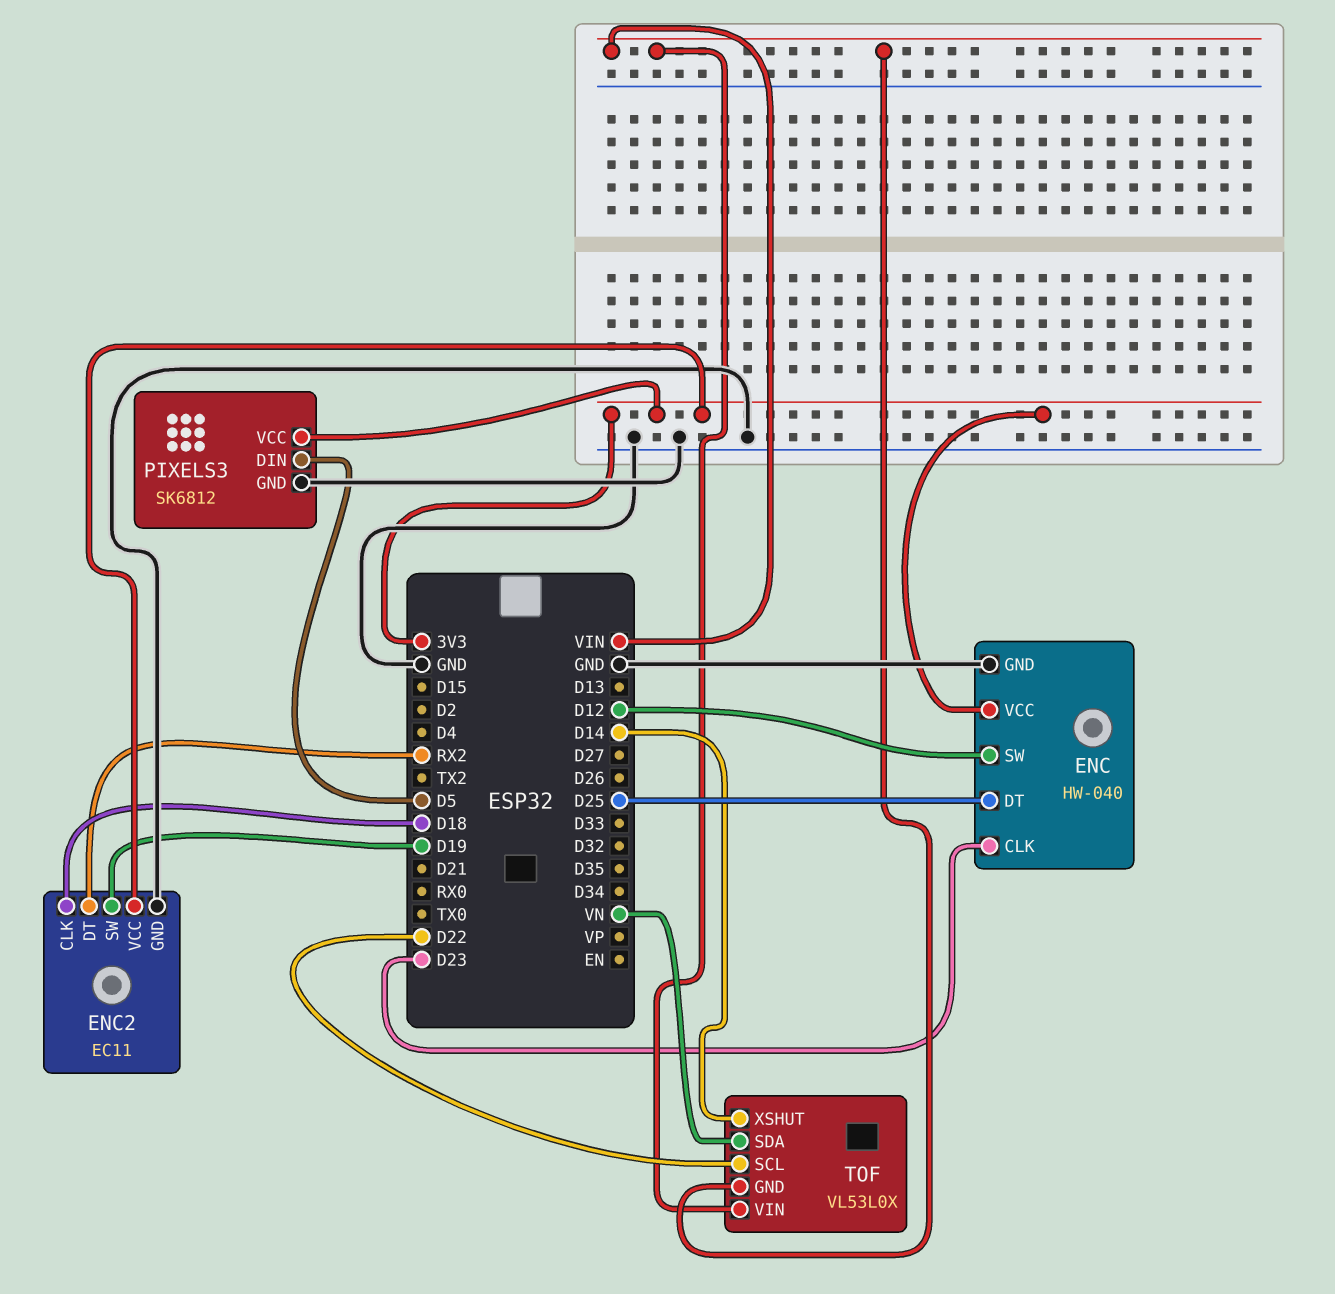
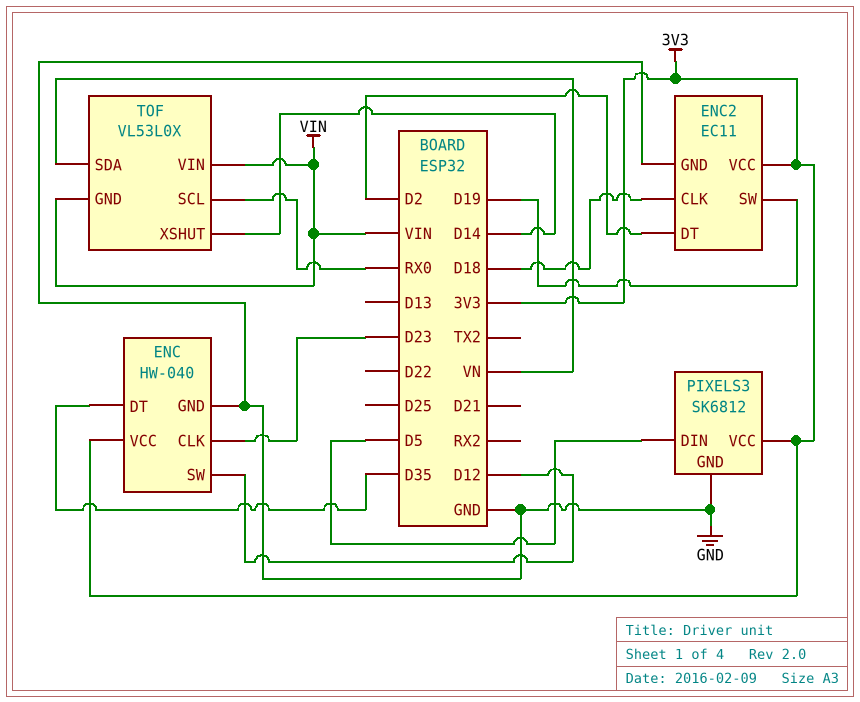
ENC pin DT: D25 -> D35
ENC2 pin DT: RX2 -> D2
TOF pin SCL: D22 -> RX0

